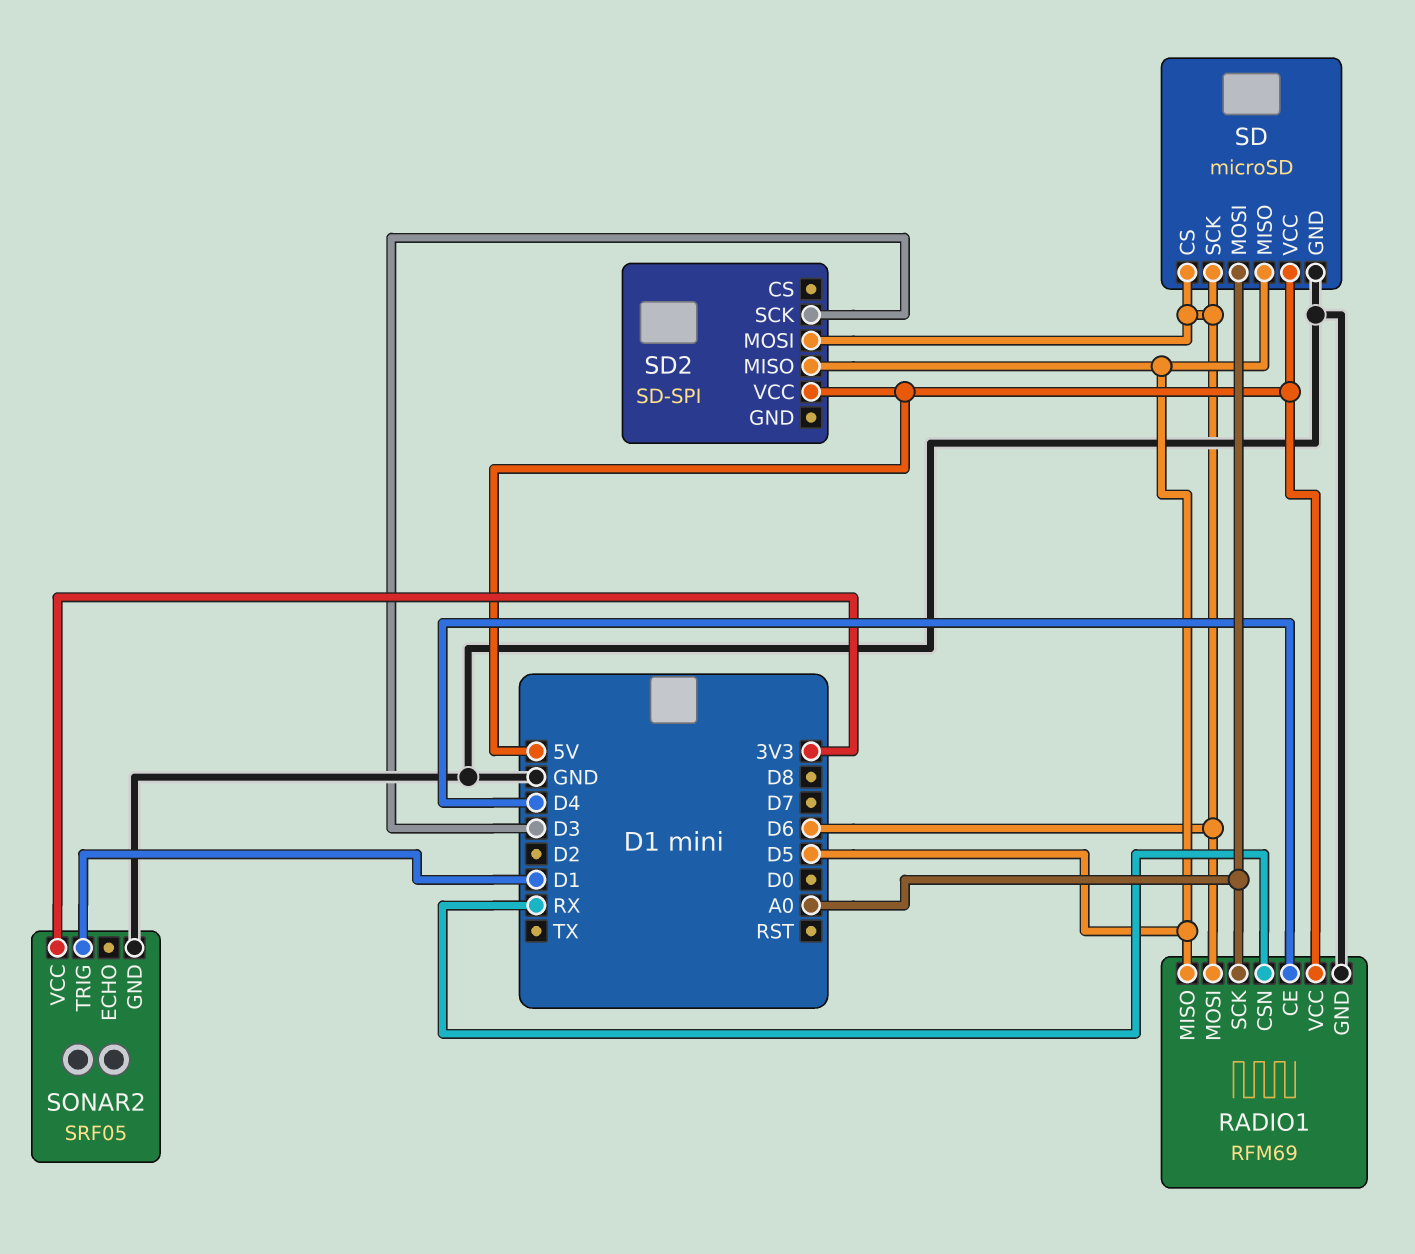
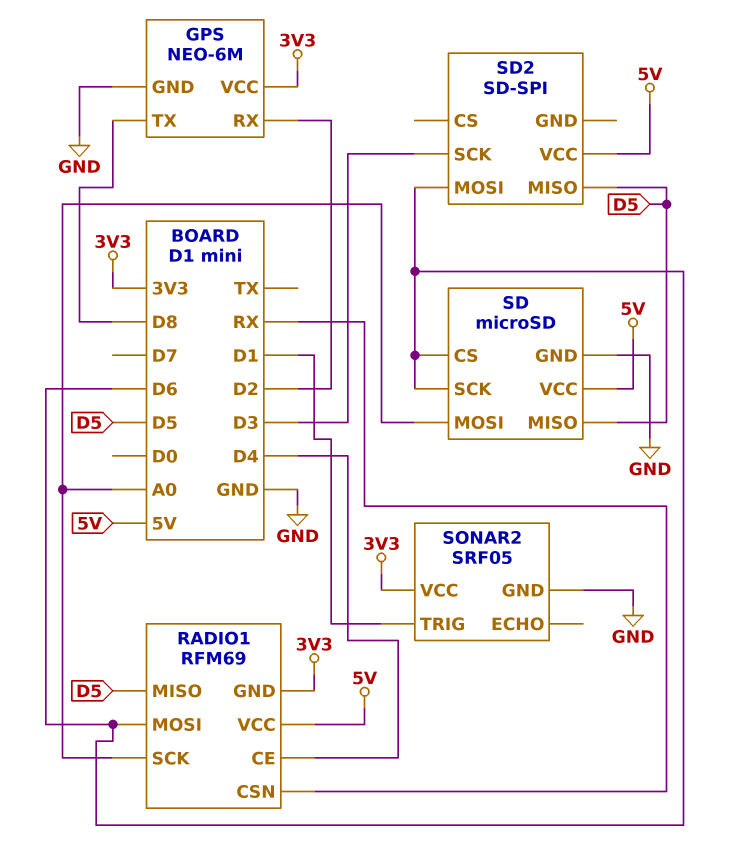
GPS: none -> NEO-6M
GPS pin GND: none -> GND
GPS pin RX: none -> D2
GPS pin TX: none -> D8
GPS pin VCC: none -> 3V3
RADIO1 pin GND: GND -> 3V3

